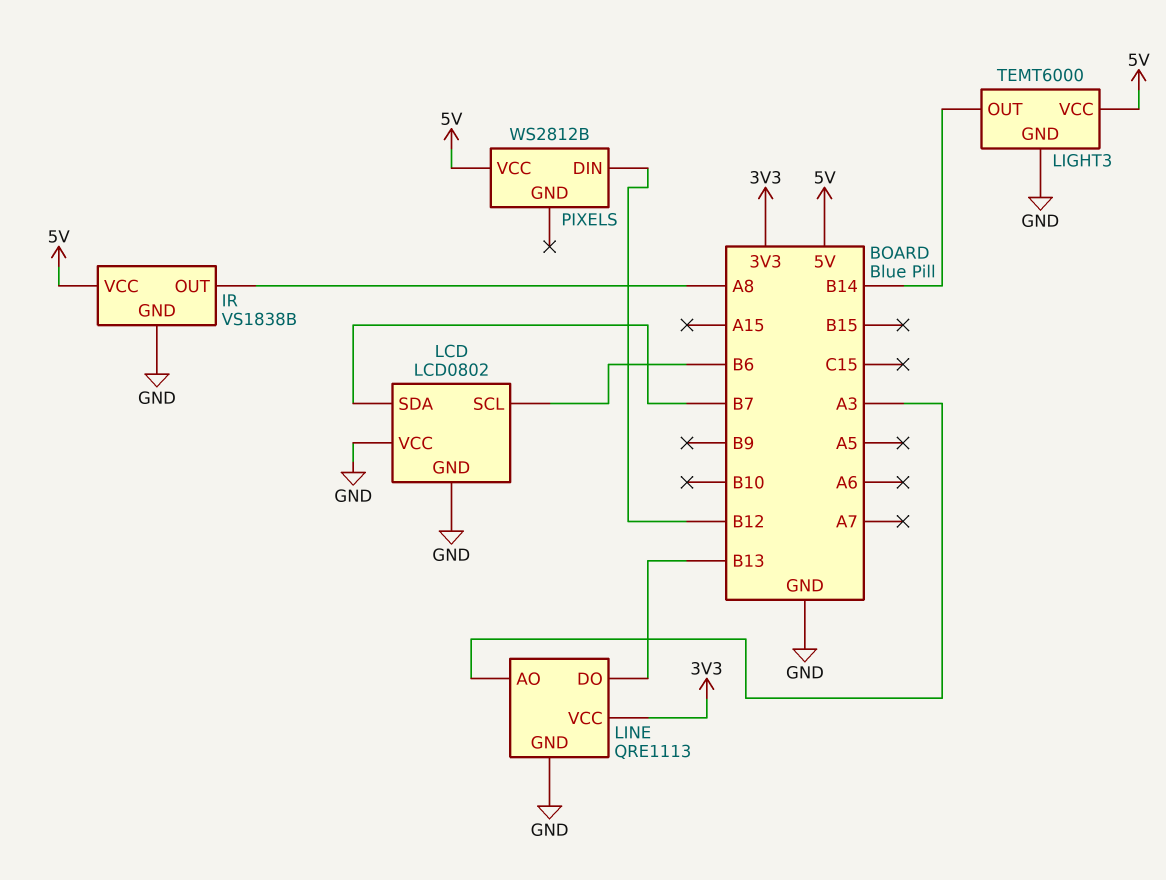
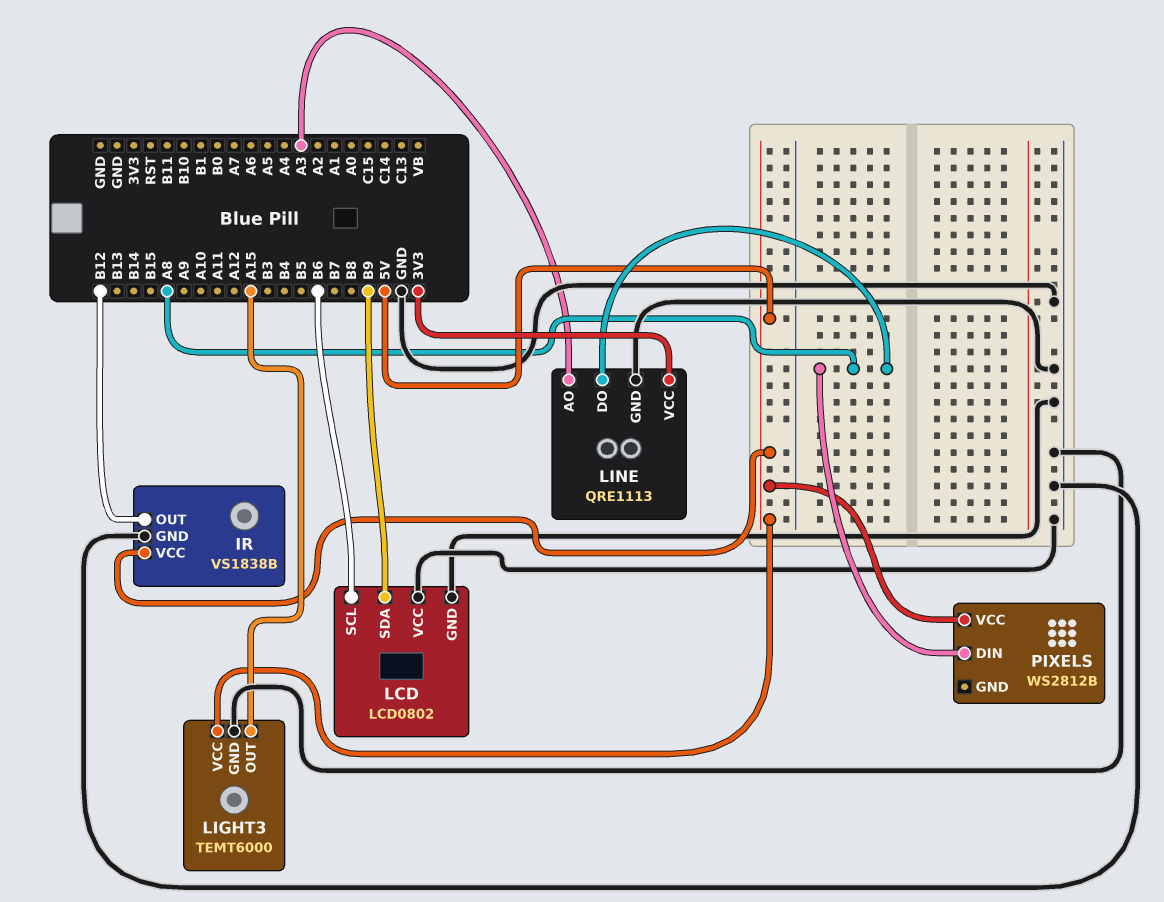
IR pin OUT: A8 -> B12
LCD pin SDA: B7 -> B9
LIGHT3 pin OUT: B14 -> A15
LINE pin DO: B13 -> A8
PIXELS pin DIN: B12 -> A8

